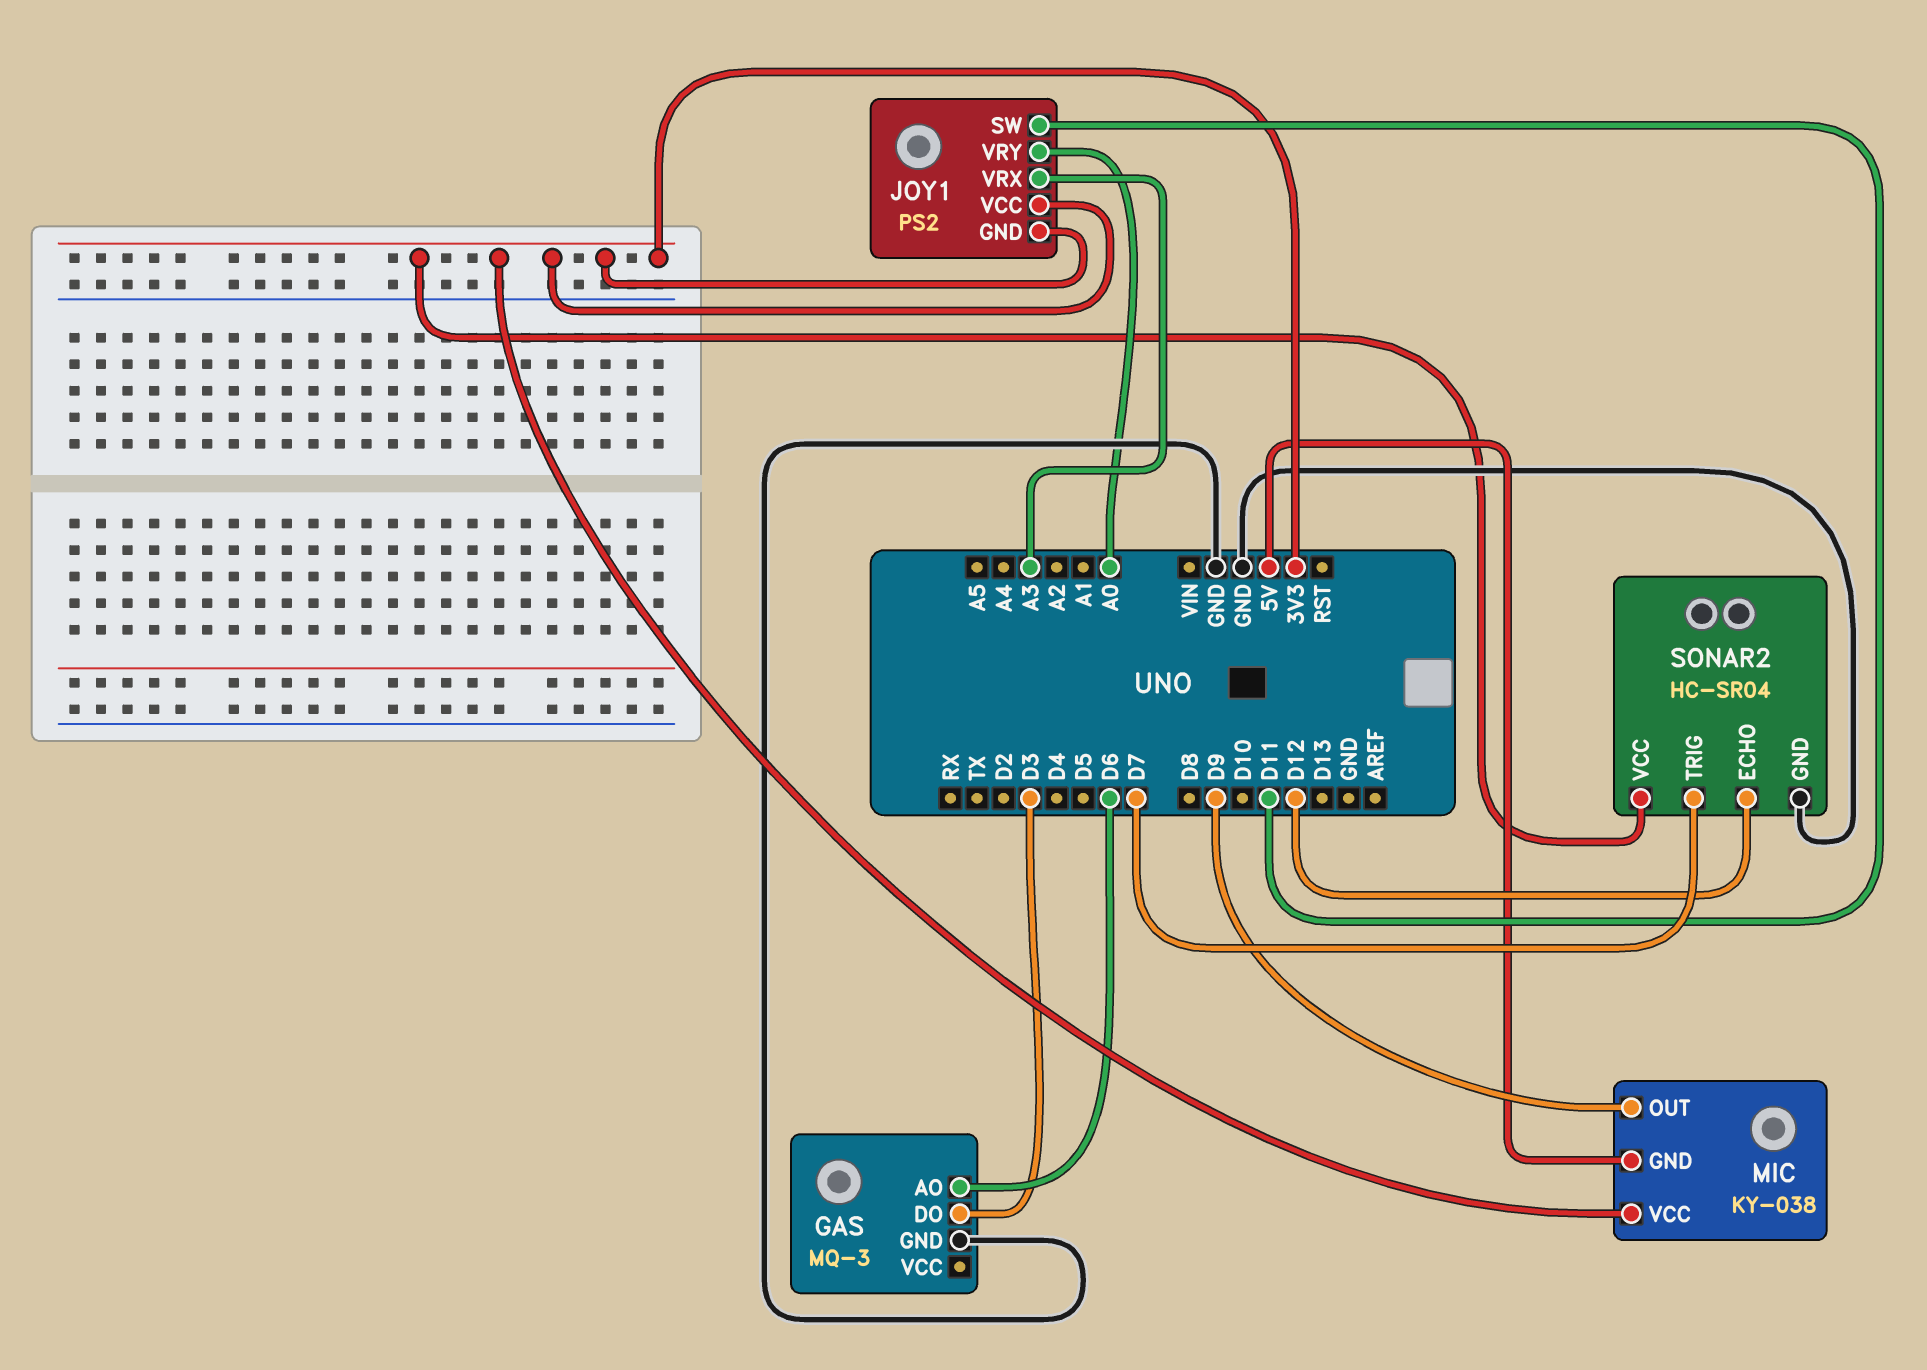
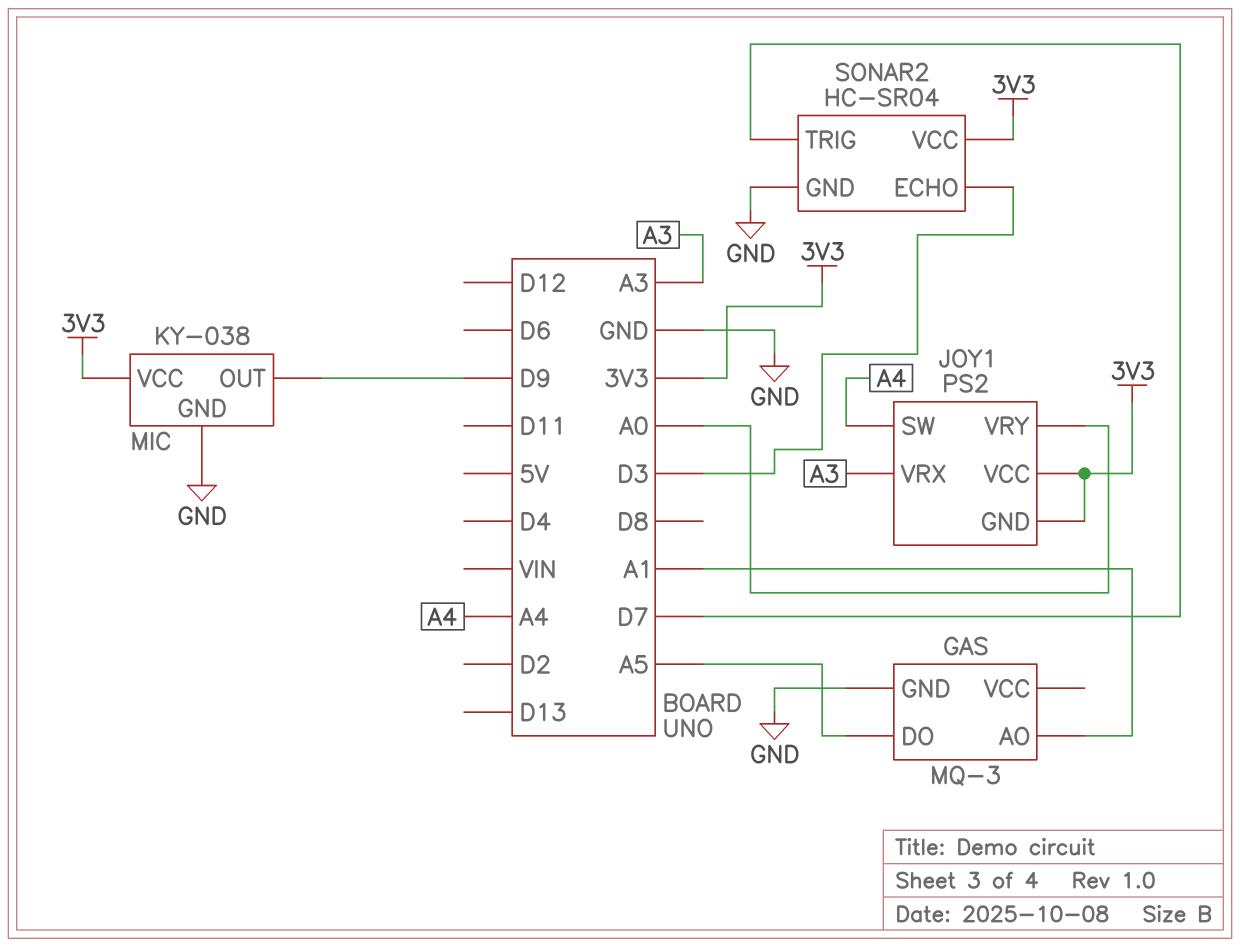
GAS pin AO: D6 -> A1
GAS pin DO: D3 -> A5
JOY1 pin SW: D11 -> A4
MIC pin GND: 5V -> GND
SONAR2 pin ECHO: D12 -> D3

